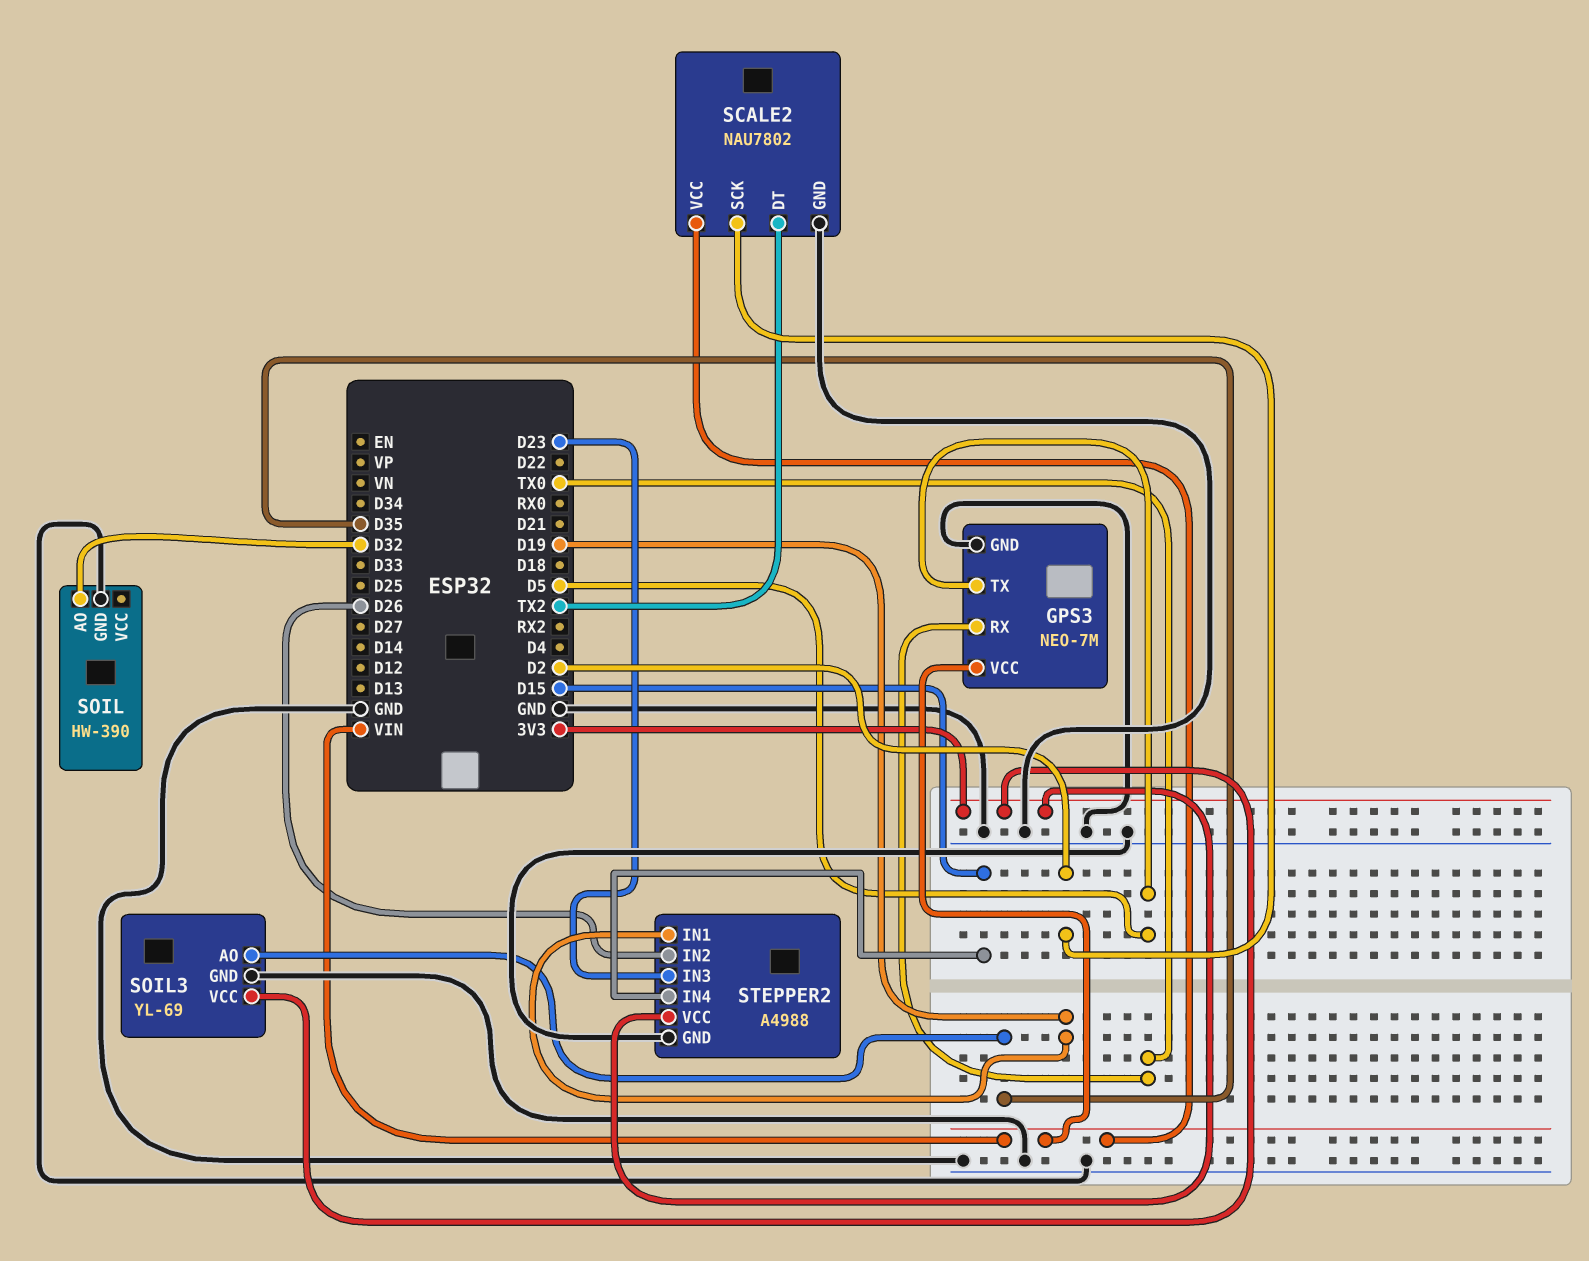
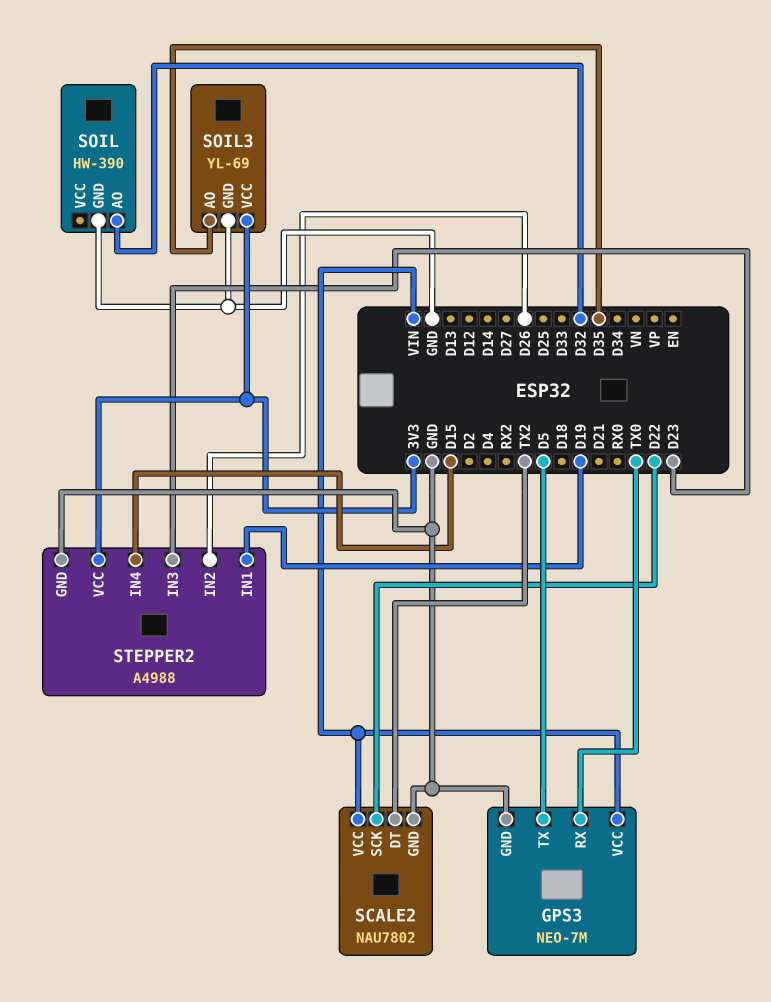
SCALE2 pin SCK: D2 -> D22

